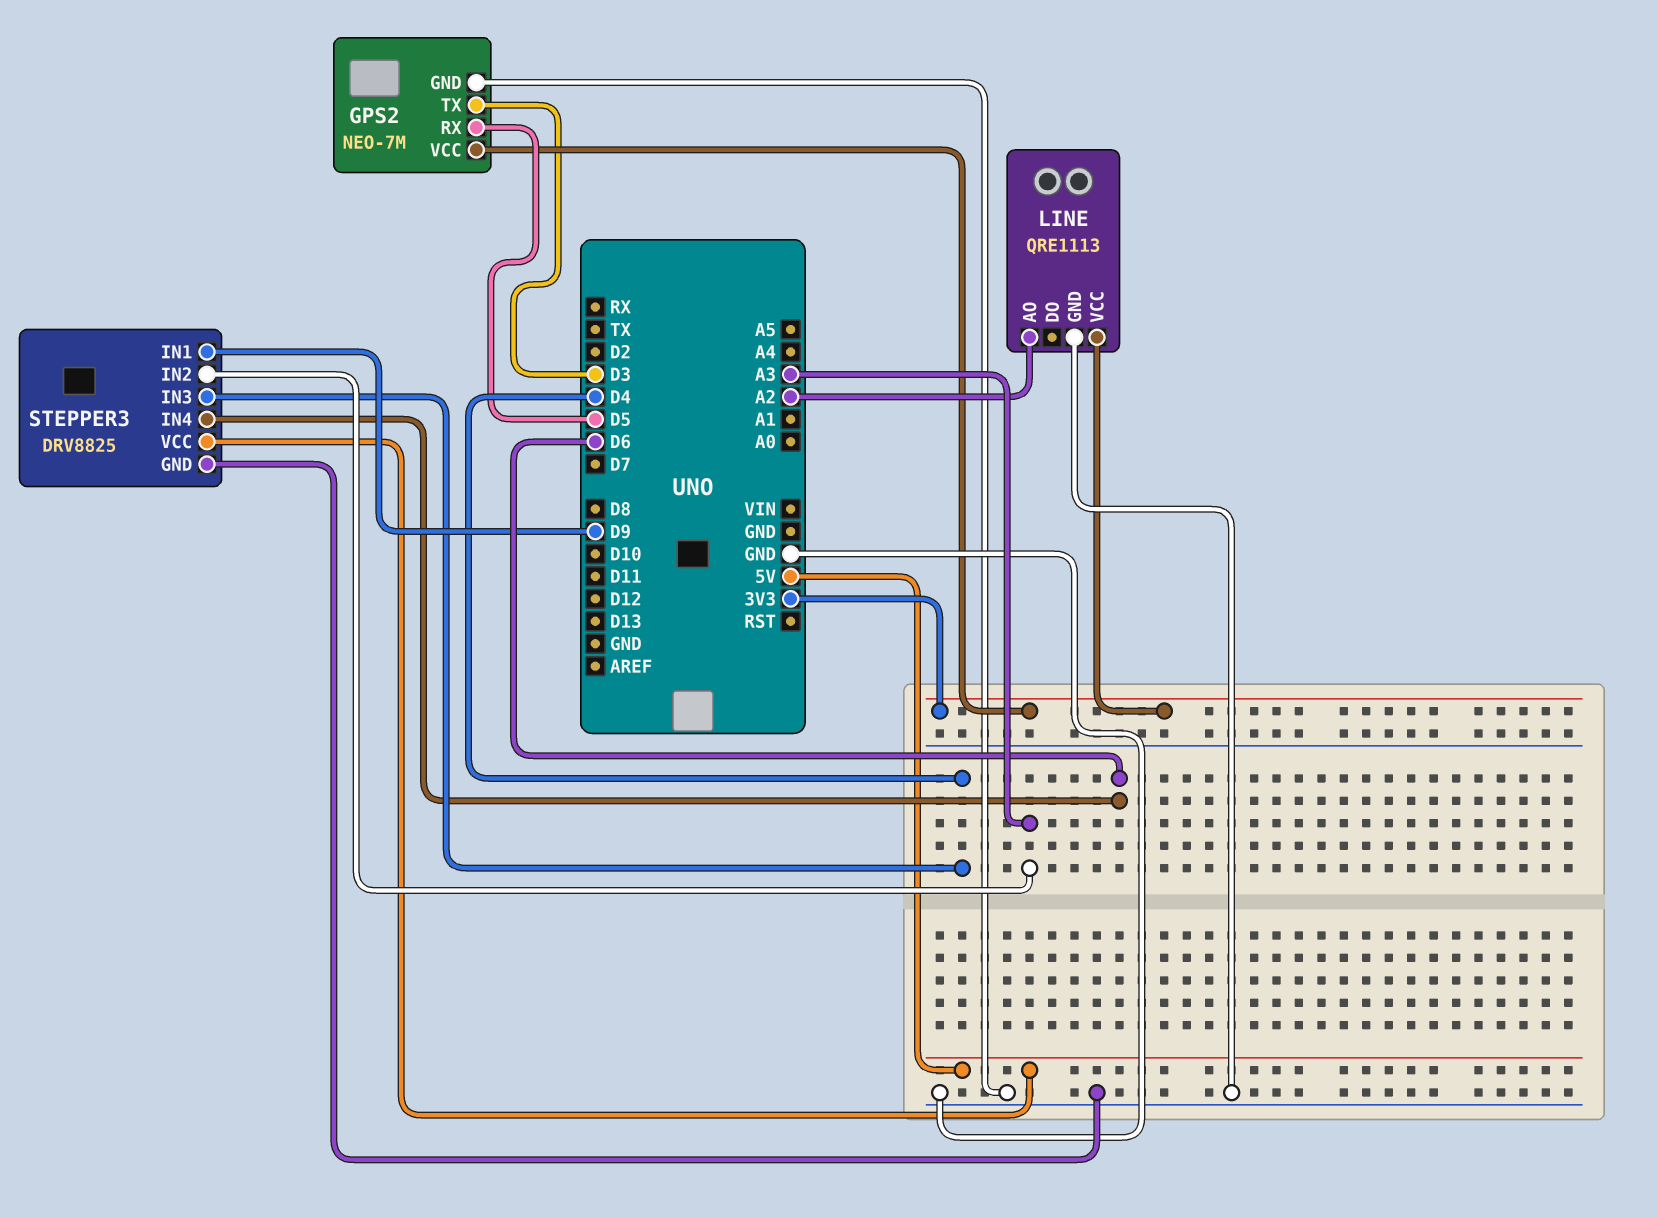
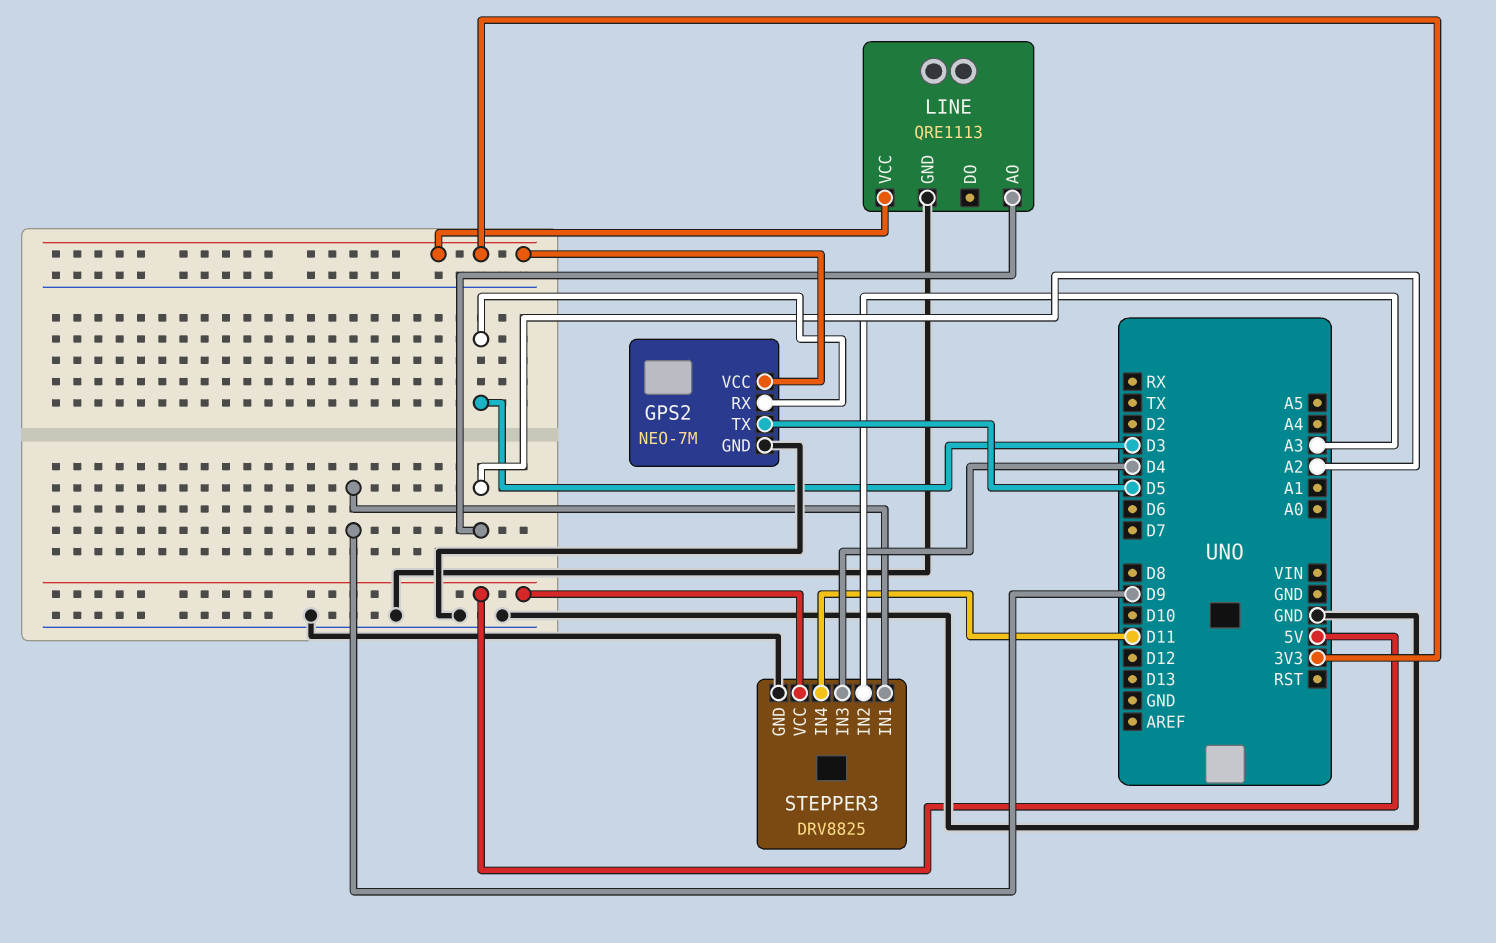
GPS2 pin RX: D5 -> D3
GPS2 pin TX: D3 -> D5
STEPPER3 pin IN4: D6 -> D11

